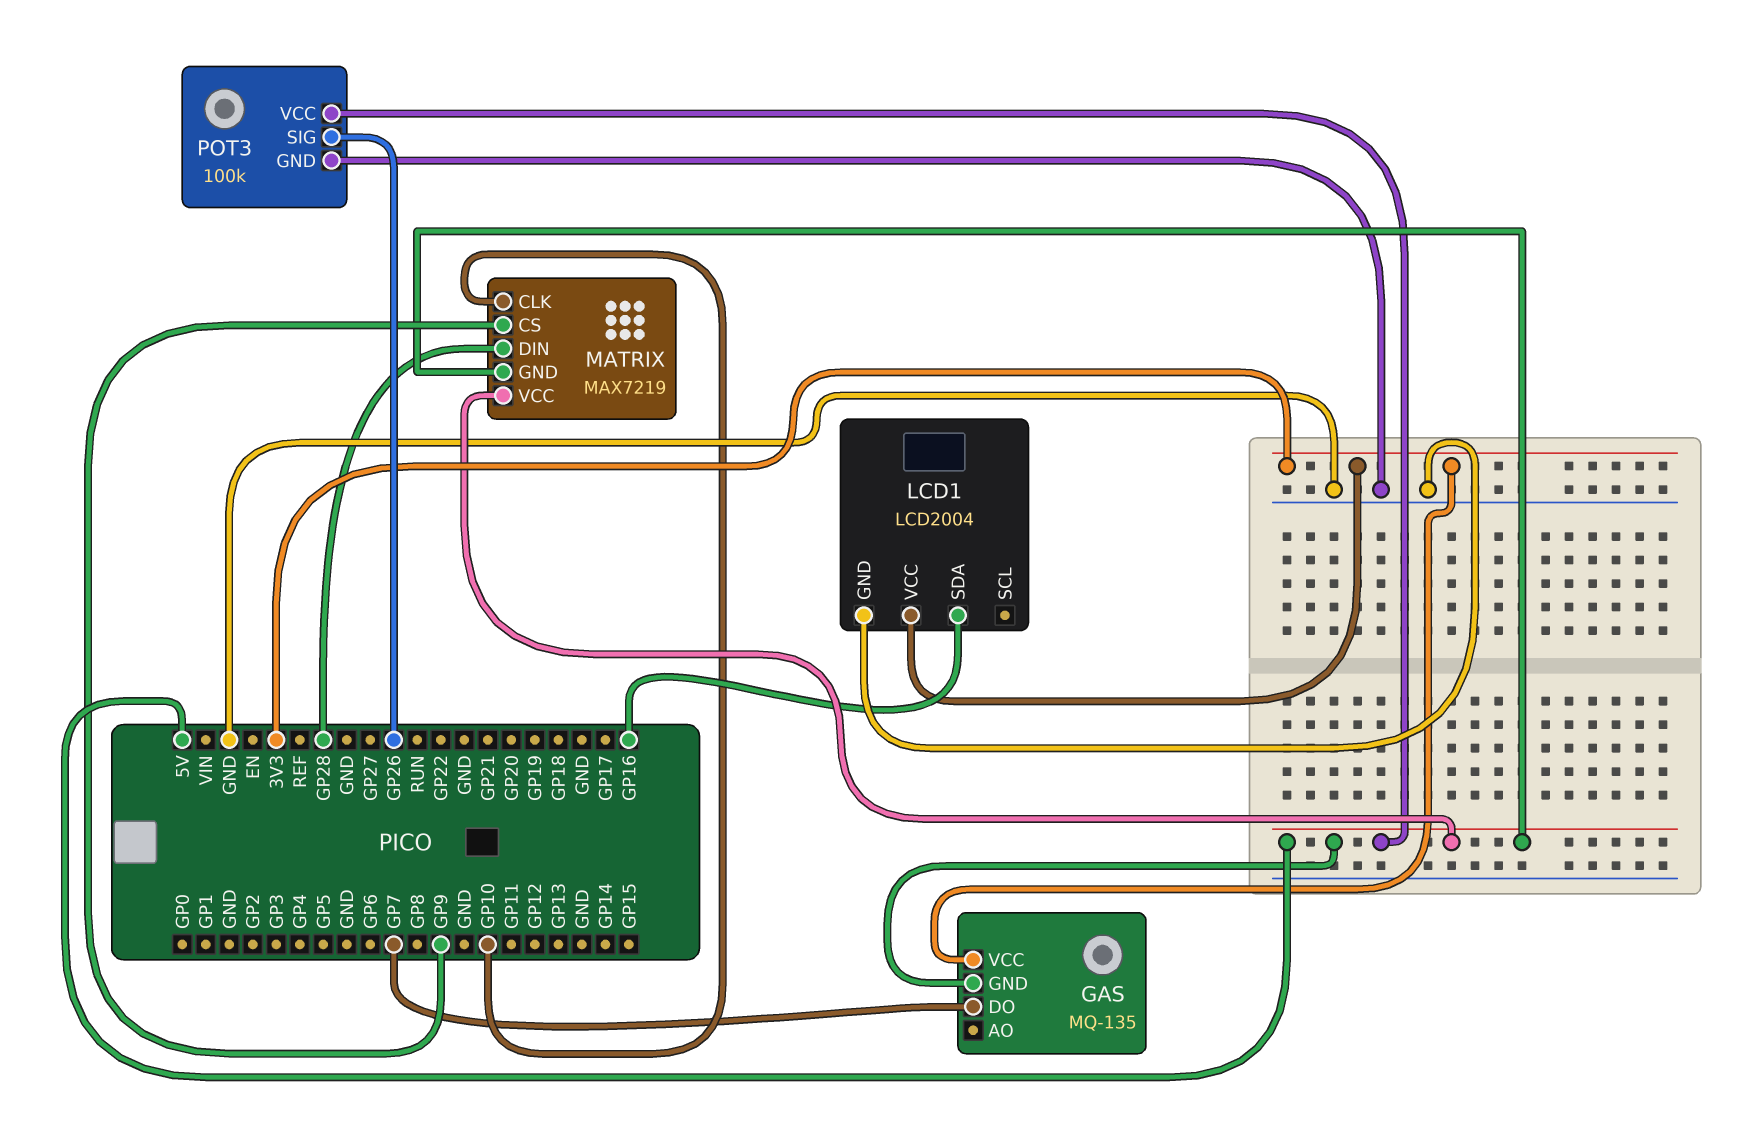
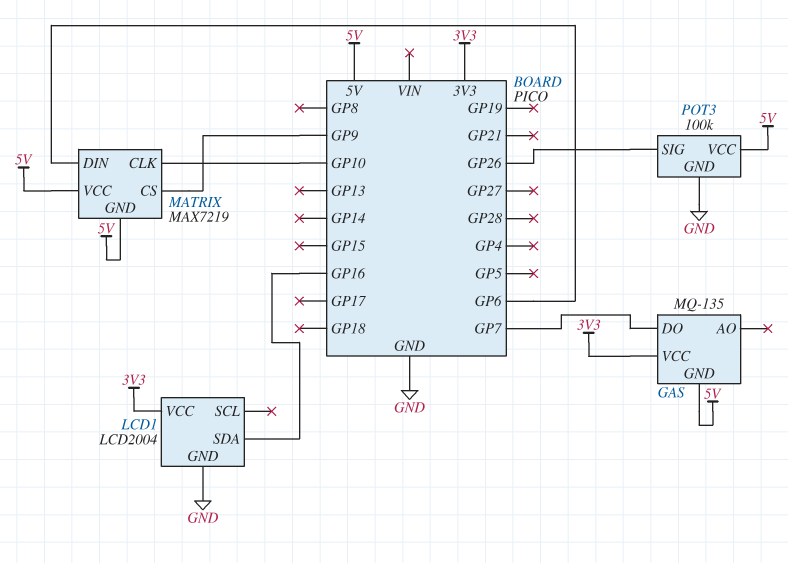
MATRIX pin DIN: GP28 -> GP6

